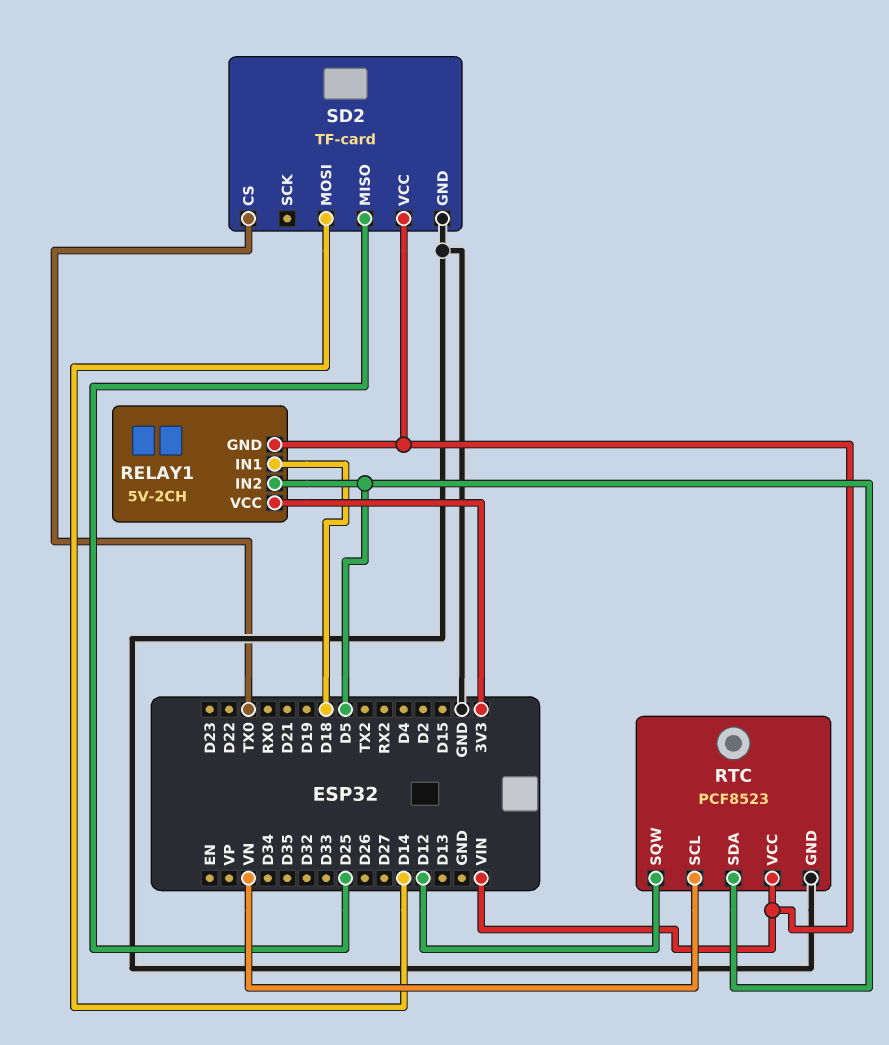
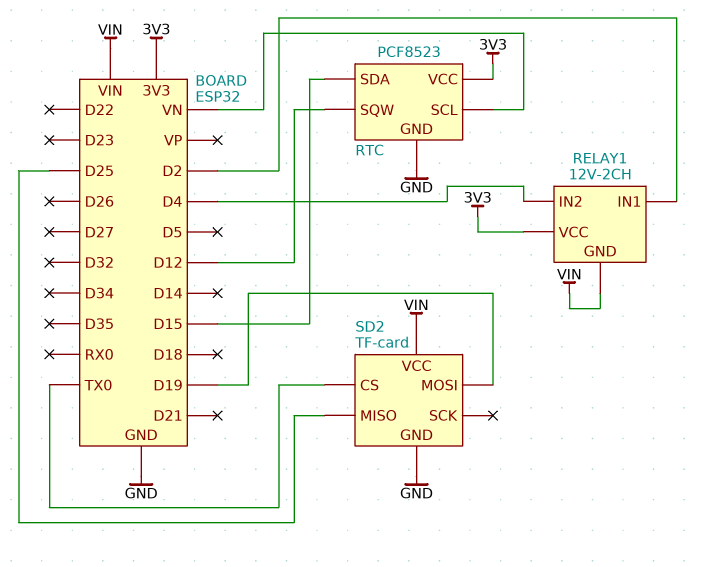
RELAY1: 5V-2CH -> 12V-2CH
RELAY1 pin IN1: D18 -> D2
RELAY1 pin IN2: D5 -> D4
RTC pin SDA: D5 -> D15
RTC pin VCC: VIN -> 3V3
SD2 pin MOSI: D14 -> D19

